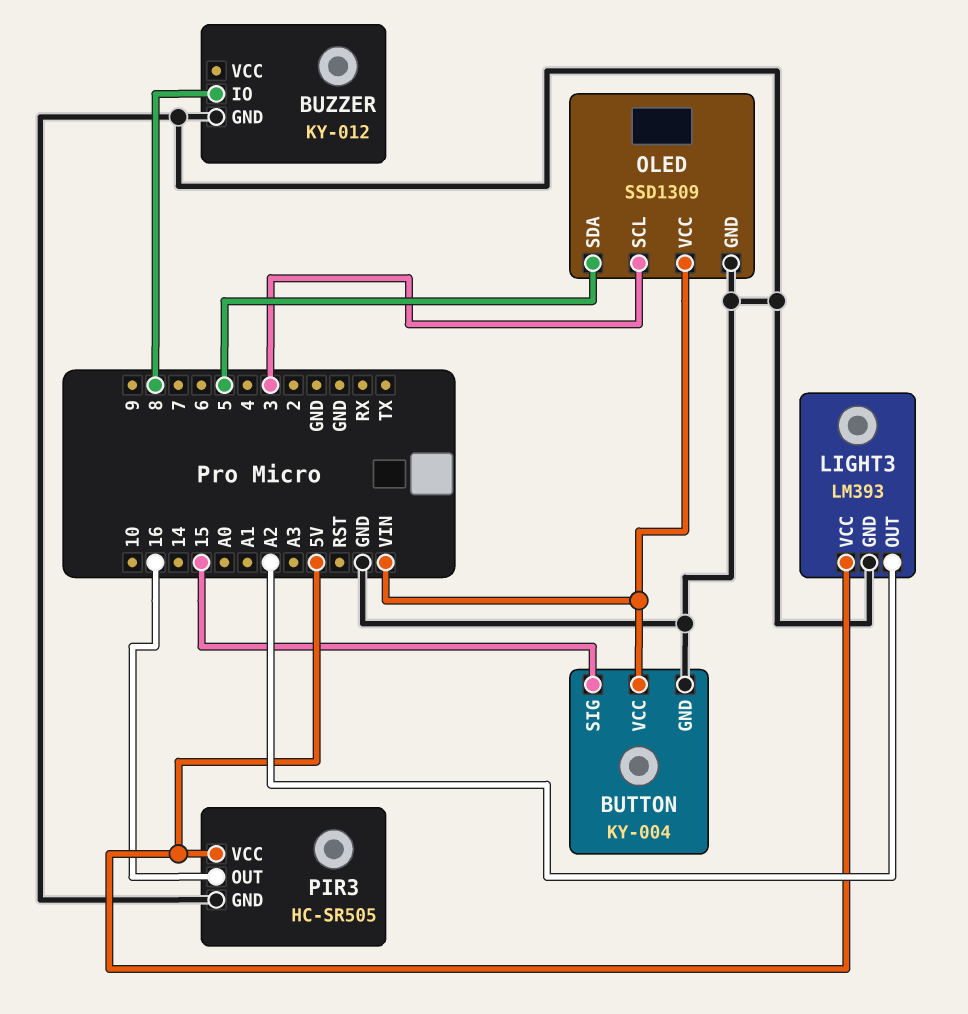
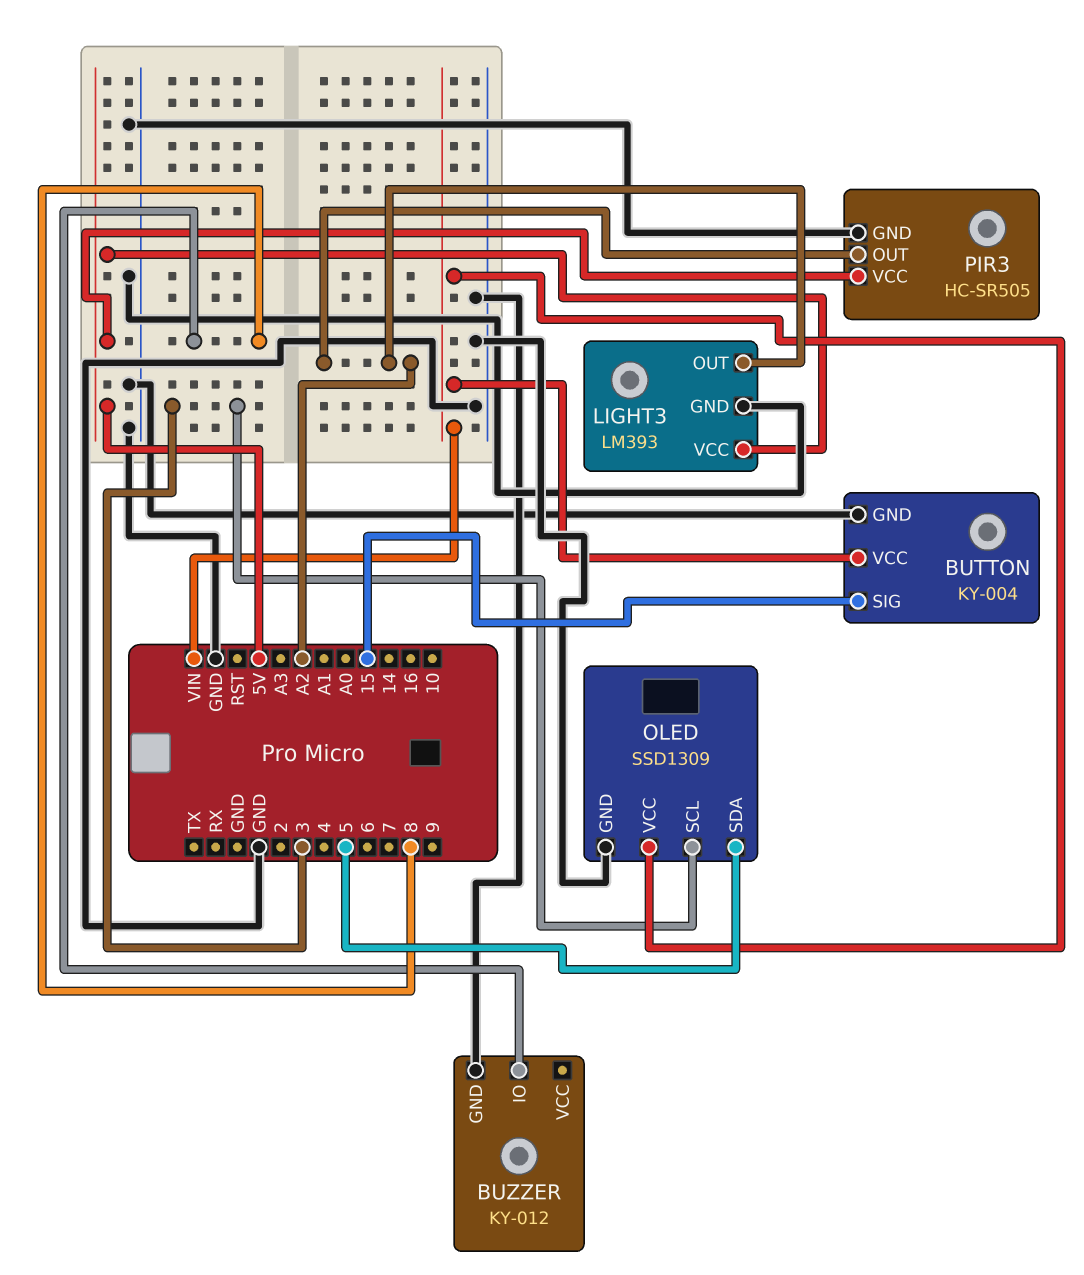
PIR3 pin OUT: 16 -> A2

